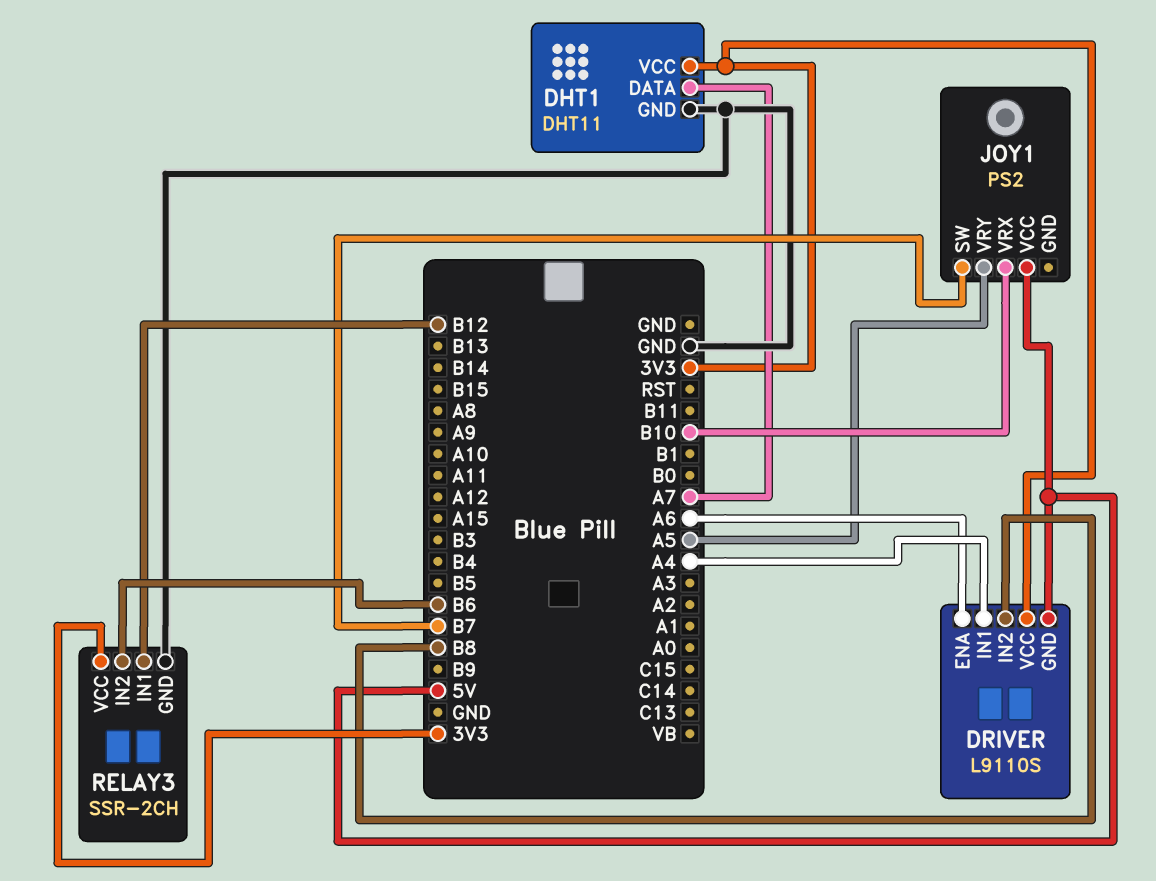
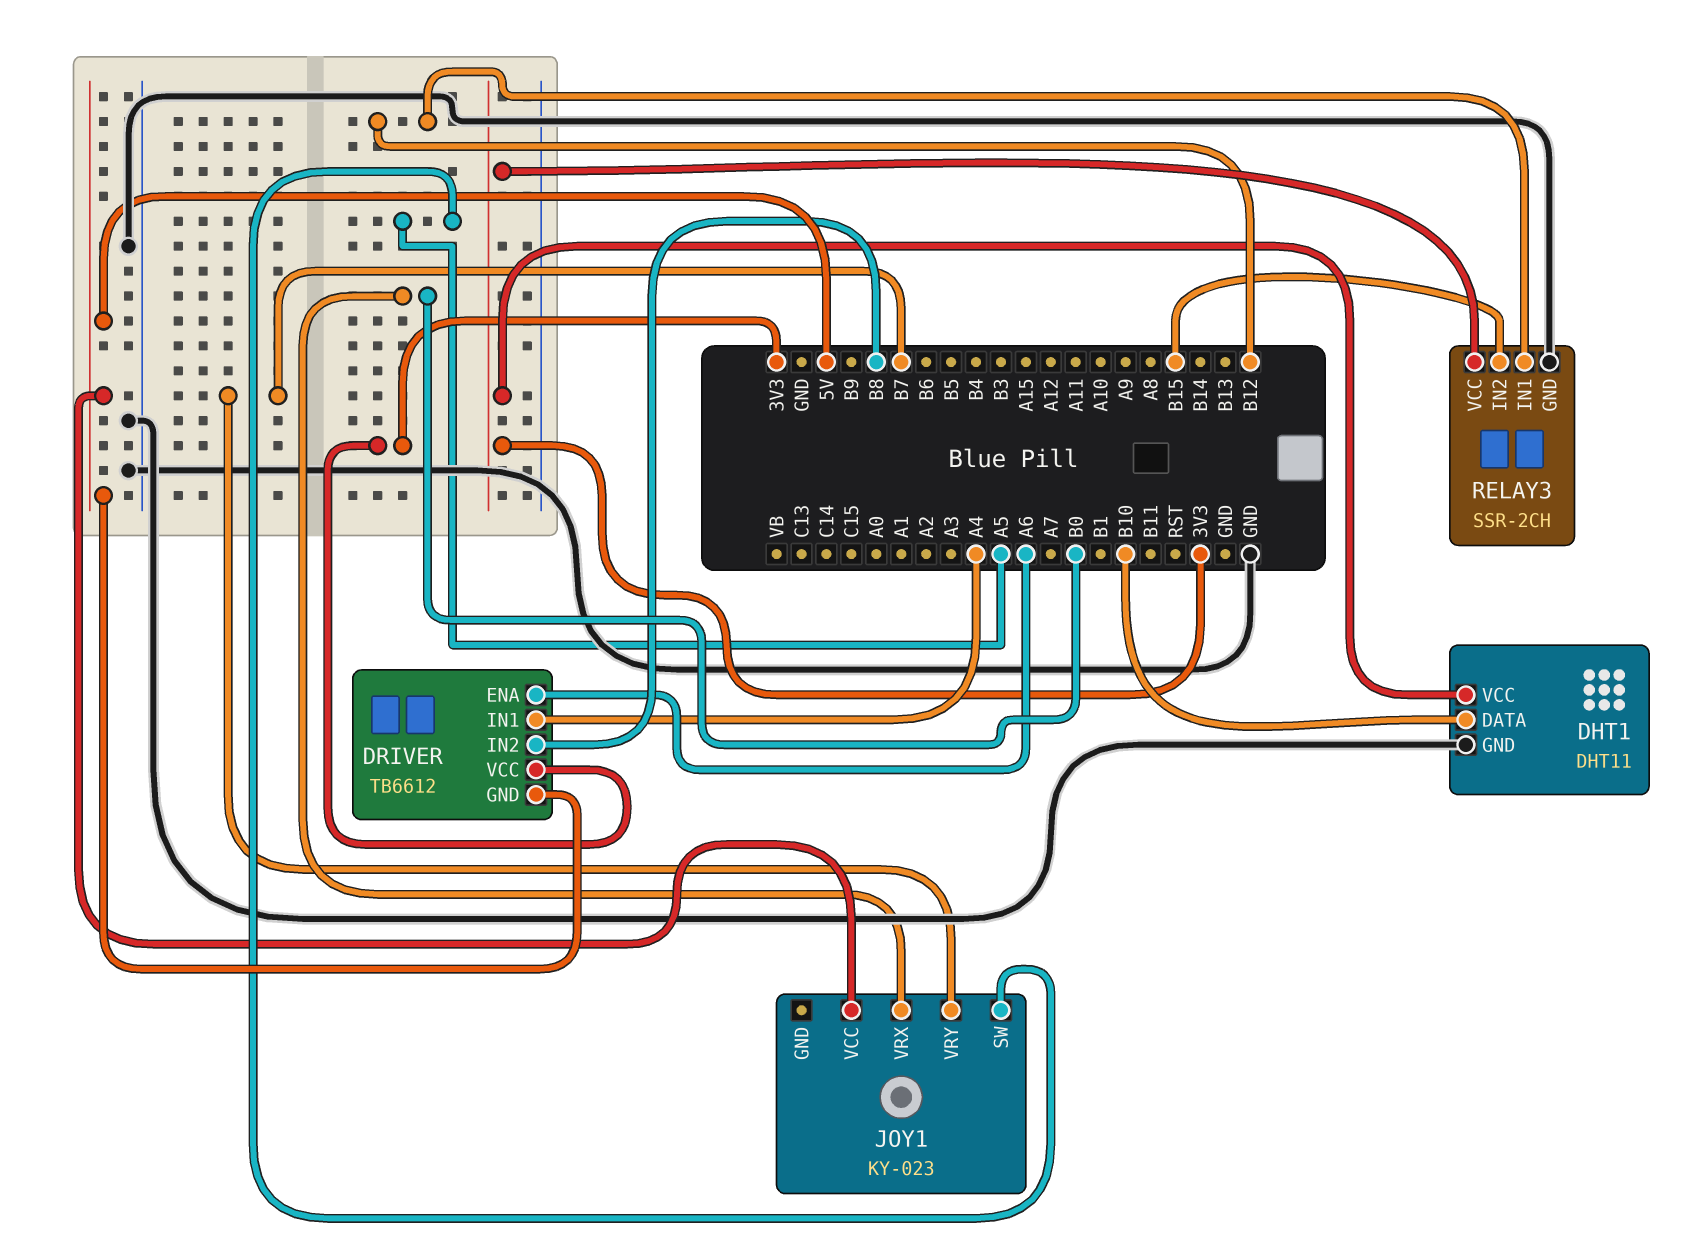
DHT1 pin DATA: A7 -> B10
DRIVER: L9110S -> TB6612
JOY1: PS2 -> KY-023
JOY1 pin SW: B7 -> A5
JOY1 pin VRX: B10 -> B0
JOY1 pin VRY: A5 -> B7
RELAY3 pin IN2: B6 -> B15

